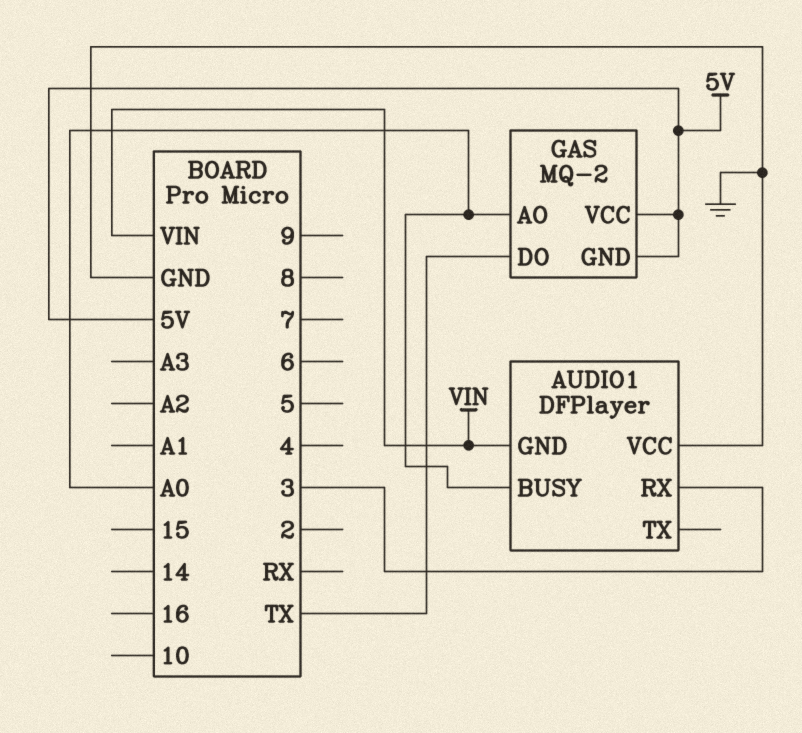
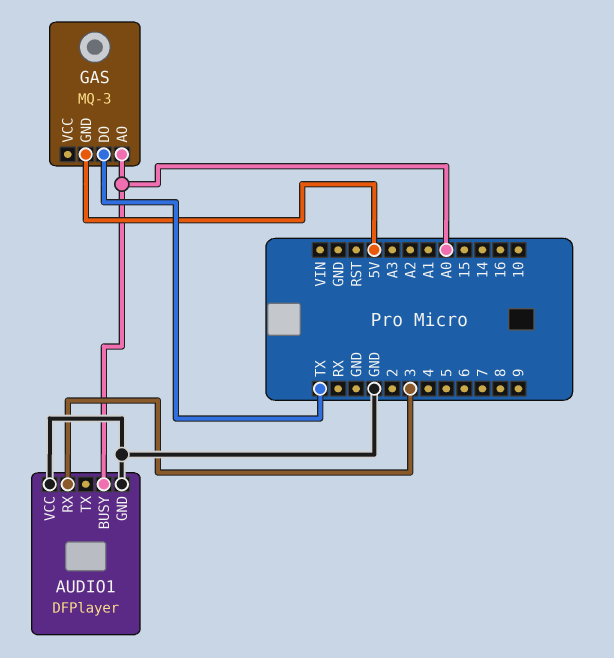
AUDIO1 pin GND: VIN -> GND
GAS: MQ-2 -> MQ-3
GAS pin VCC: 5V -> none

